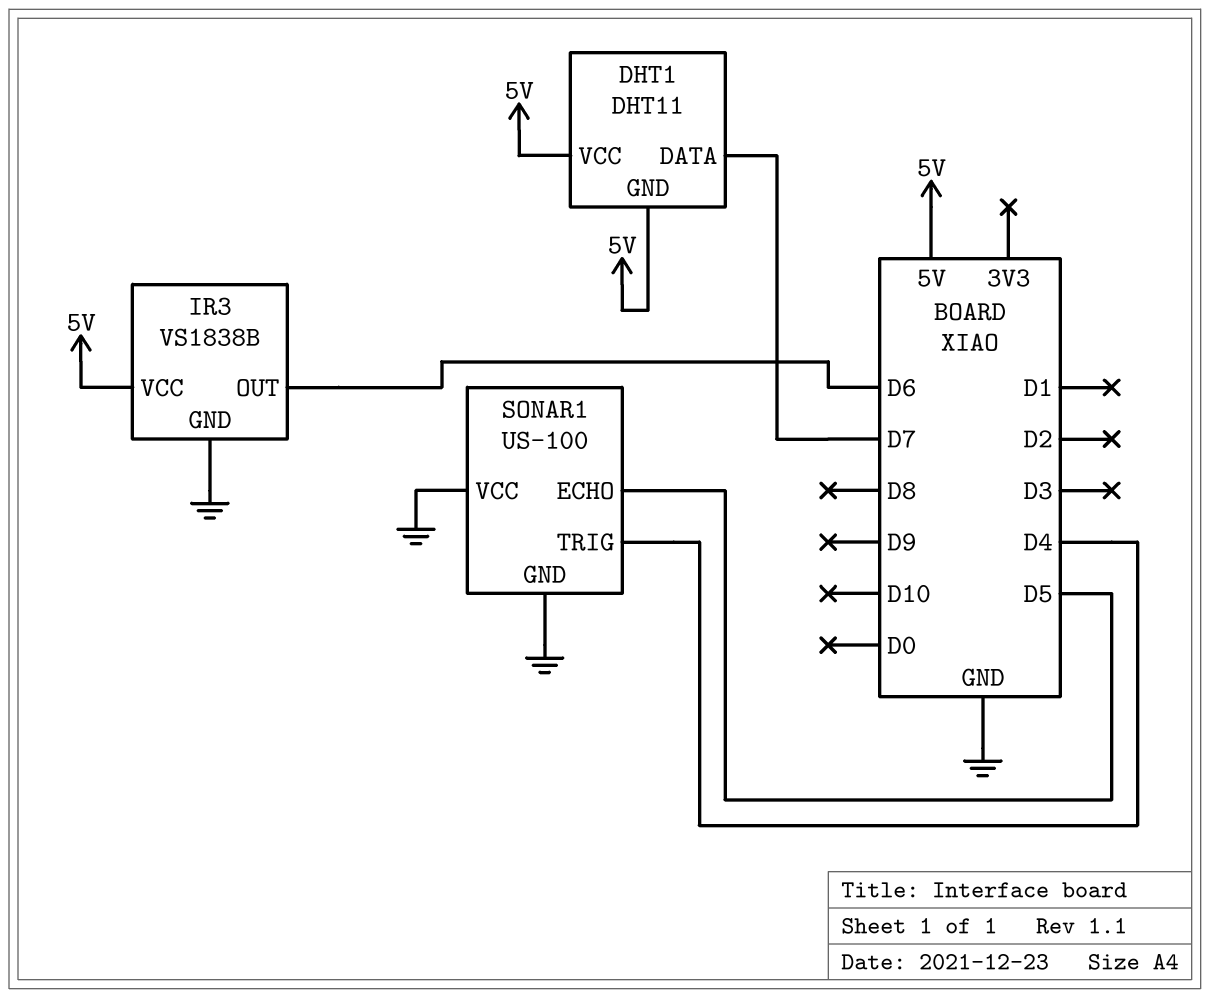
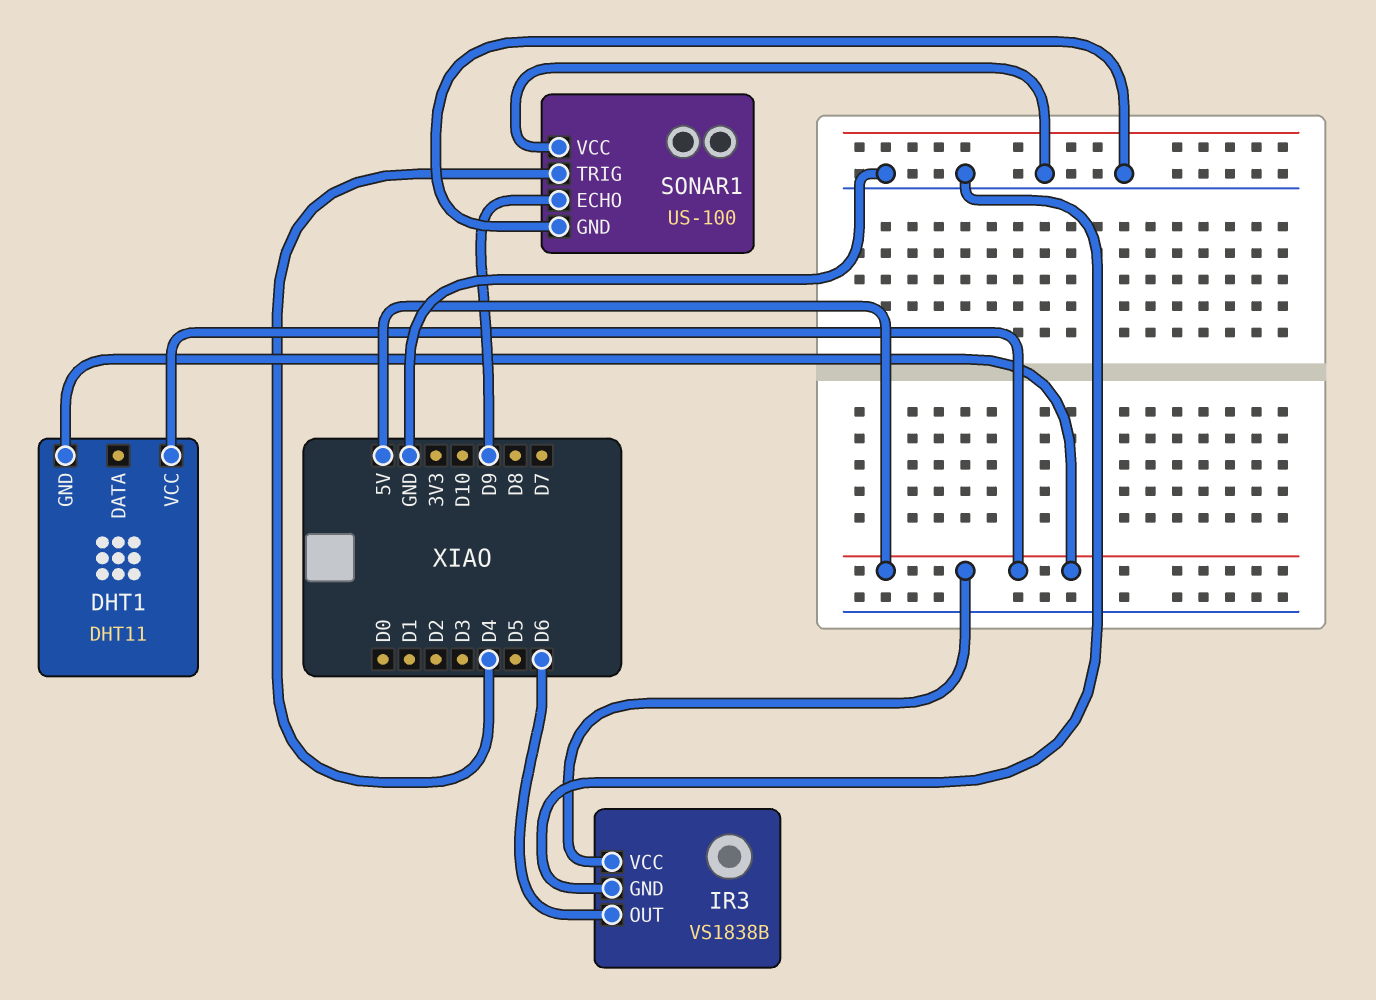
DHT1 pin DATA: D7 -> none
SONAR1 pin ECHO: D5 -> D9

